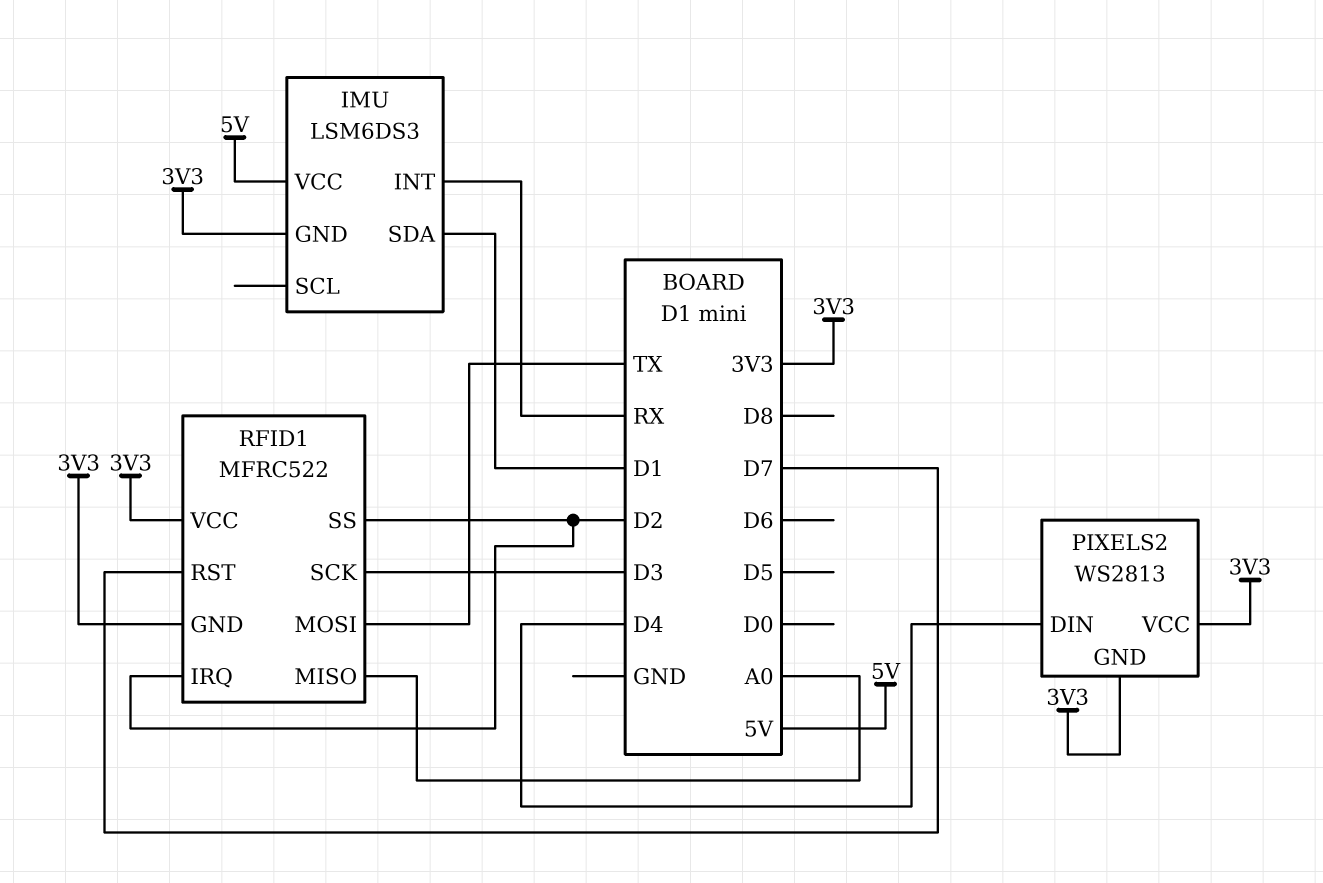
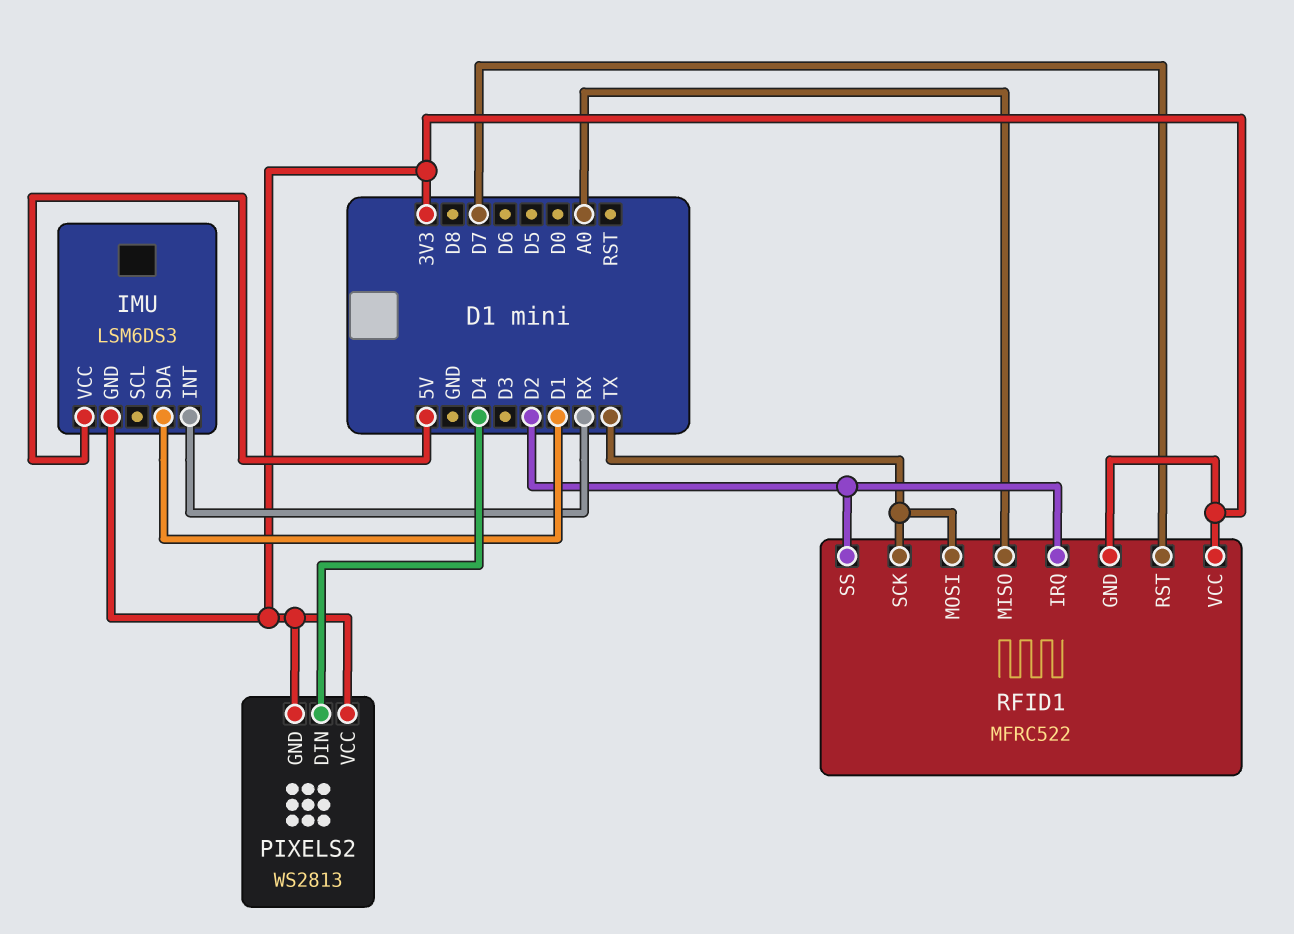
RFID1 pin SCK: D3 -> TX

